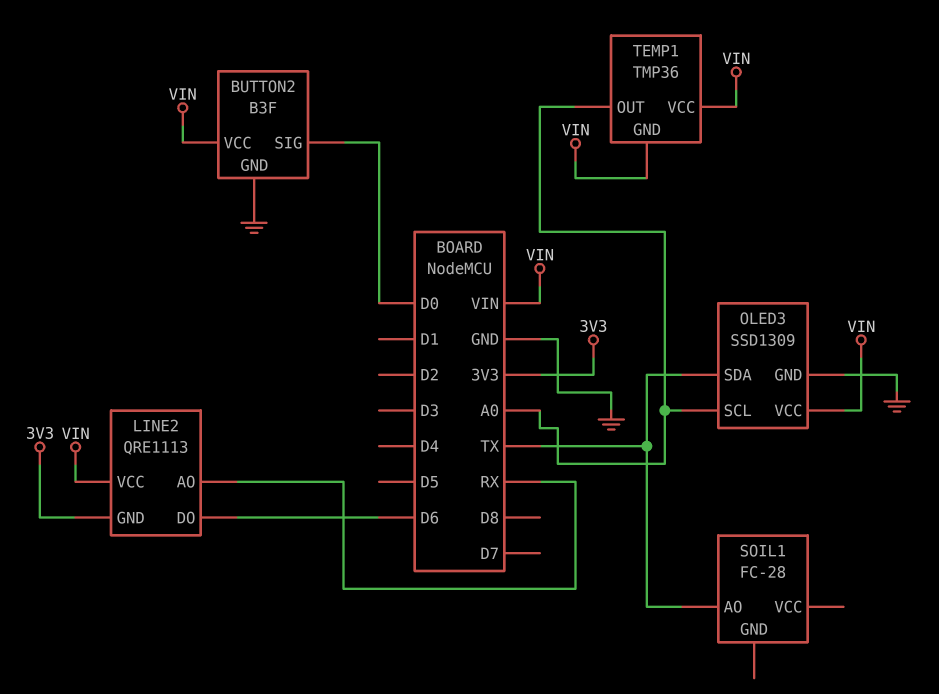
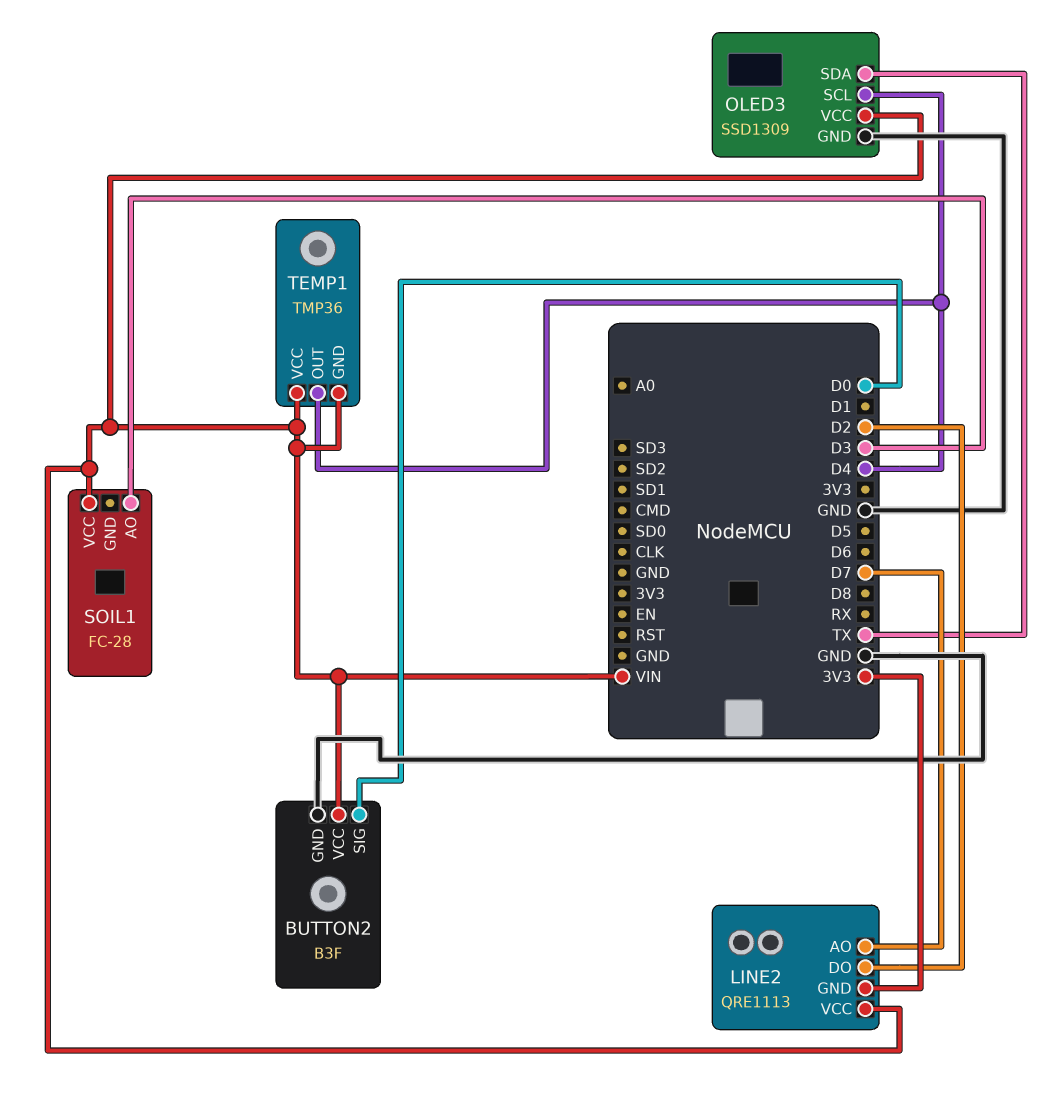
LINE2 pin AO: RX -> D7
LINE2 pin DO: D6 -> D2
OLED3 pin SCL: A0 -> D4
SOIL1 pin AO: TX -> D3
SOIL1 pin VCC: none -> VIN
TEMP1 pin OUT: A0 -> D4

